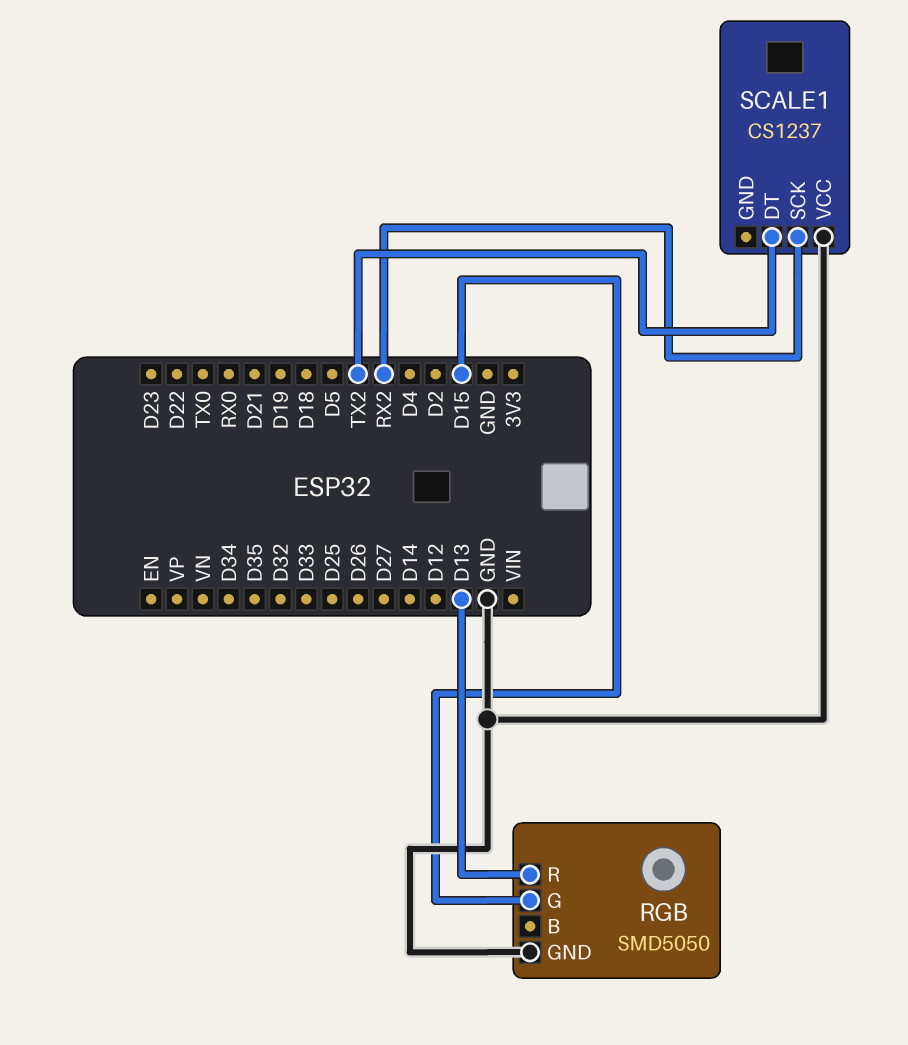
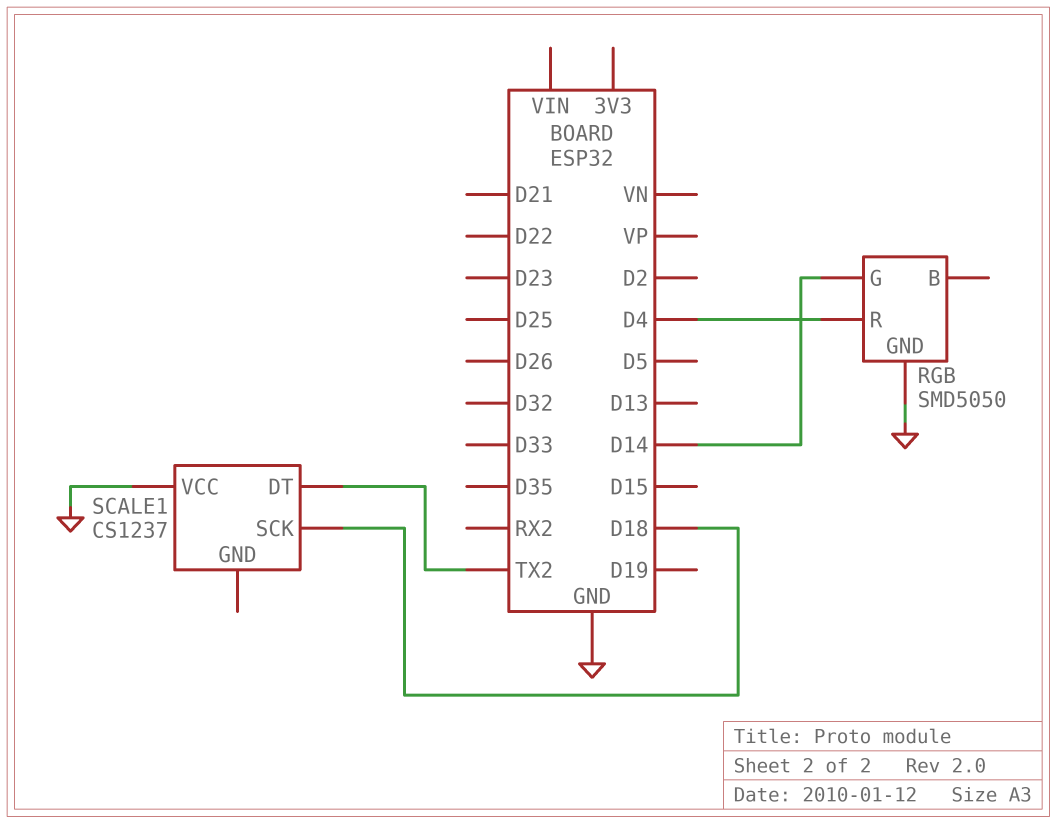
RGB pin G: D15 -> D14
RGB pin R: D13 -> D4
SCALE1 pin SCK: RX2 -> D18

